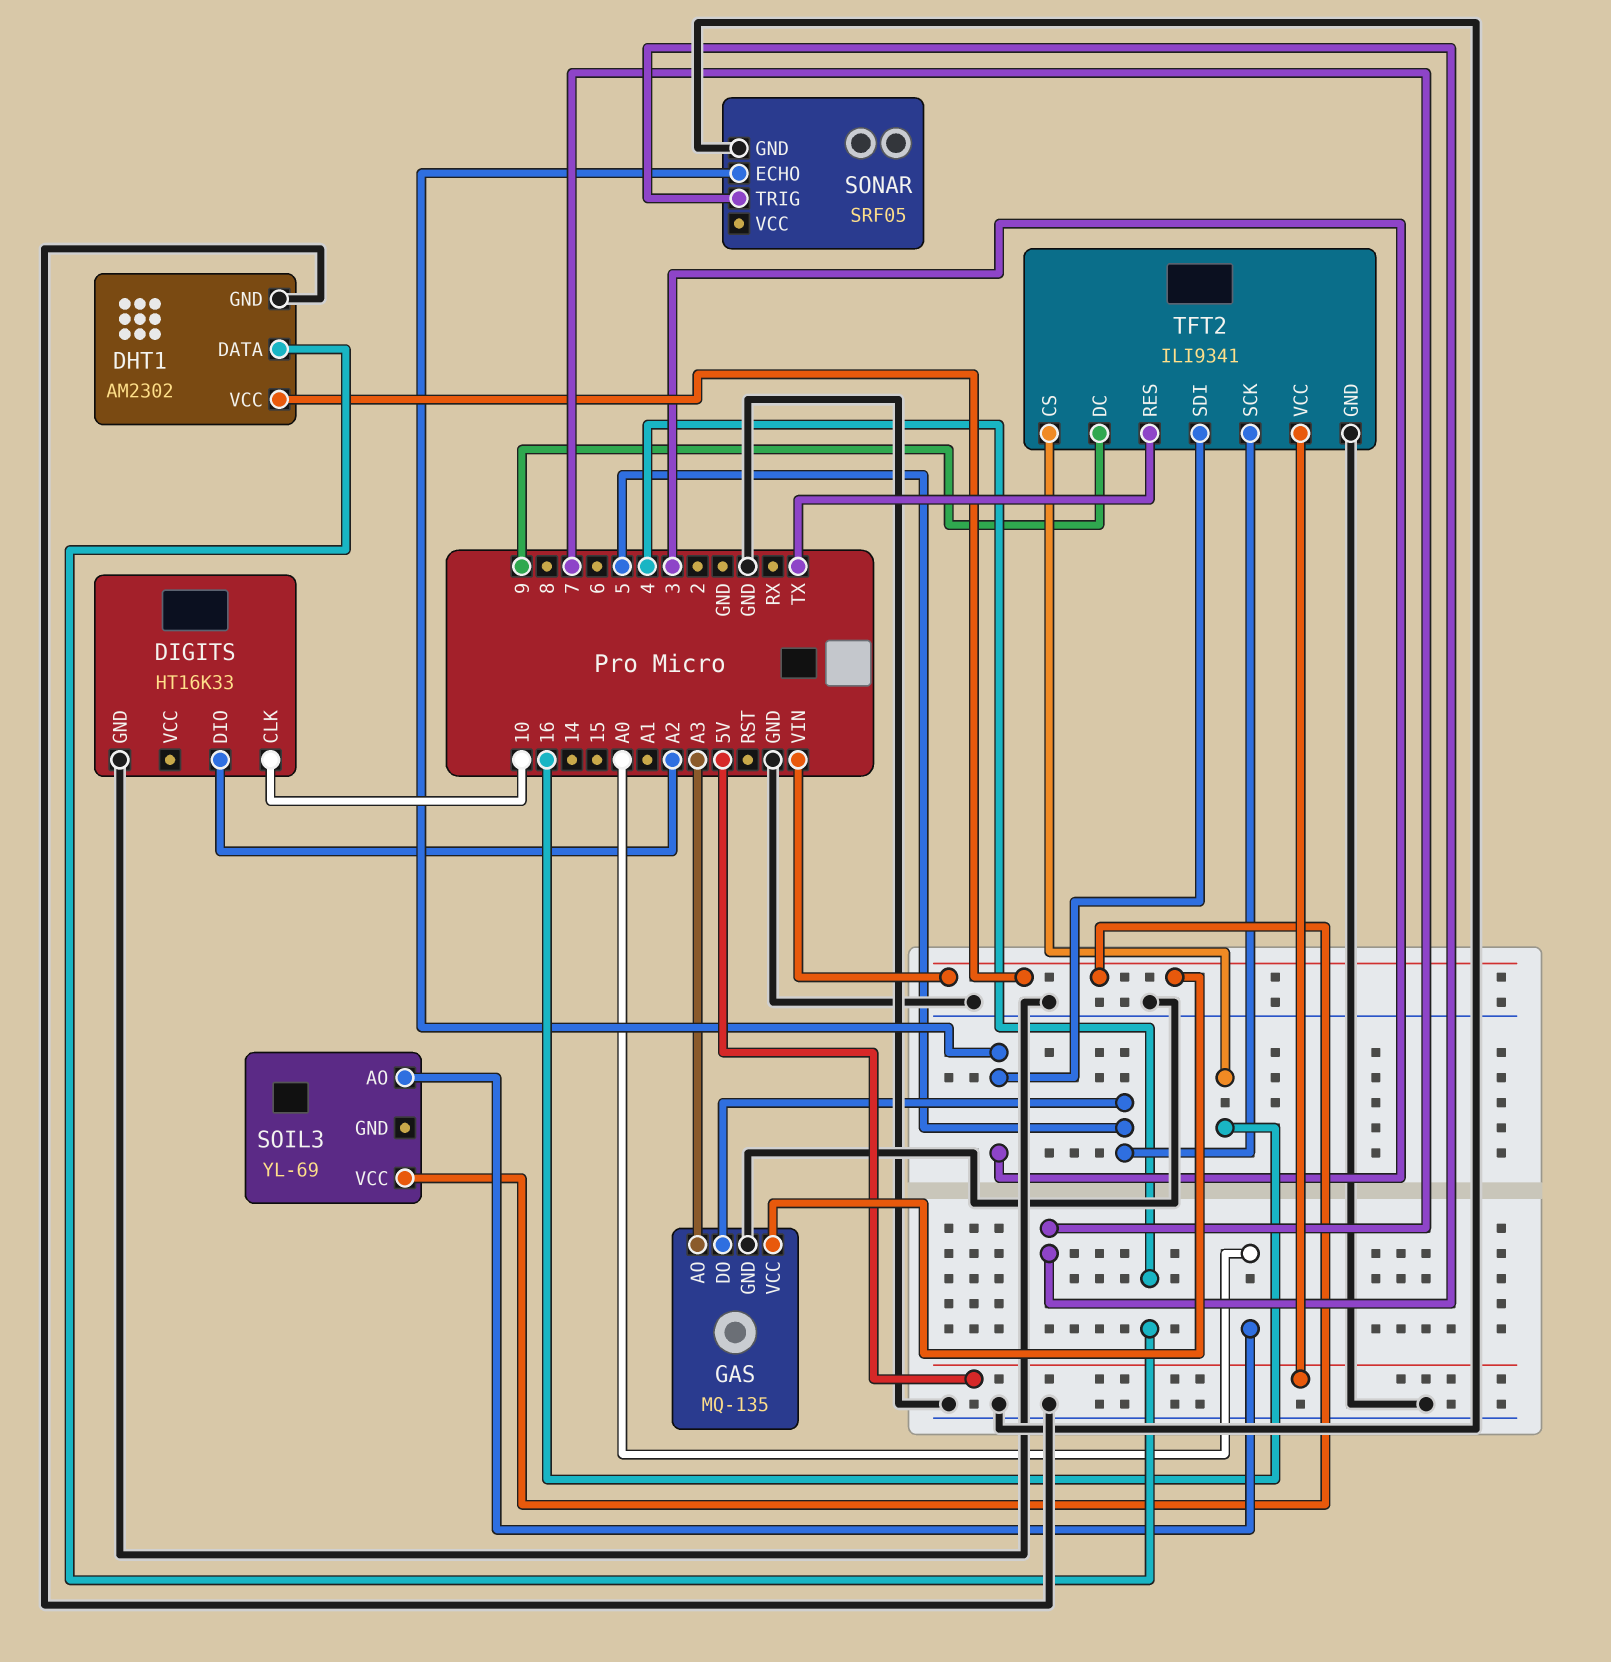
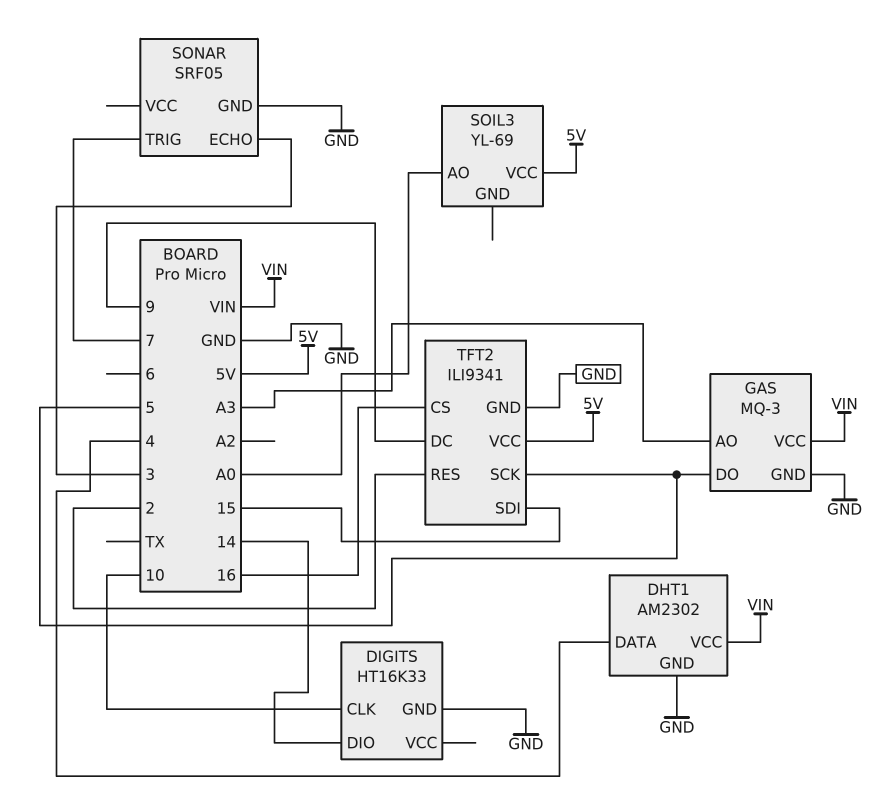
DIGITS pin DIO: A2 -> 14
GAS: MQ-135 -> MQ-3
SOIL3 pin VCC: VIN -> 5V
TFT2 pin RES: TX -> 2
TFT2 pin SDI: 3 -> 15

